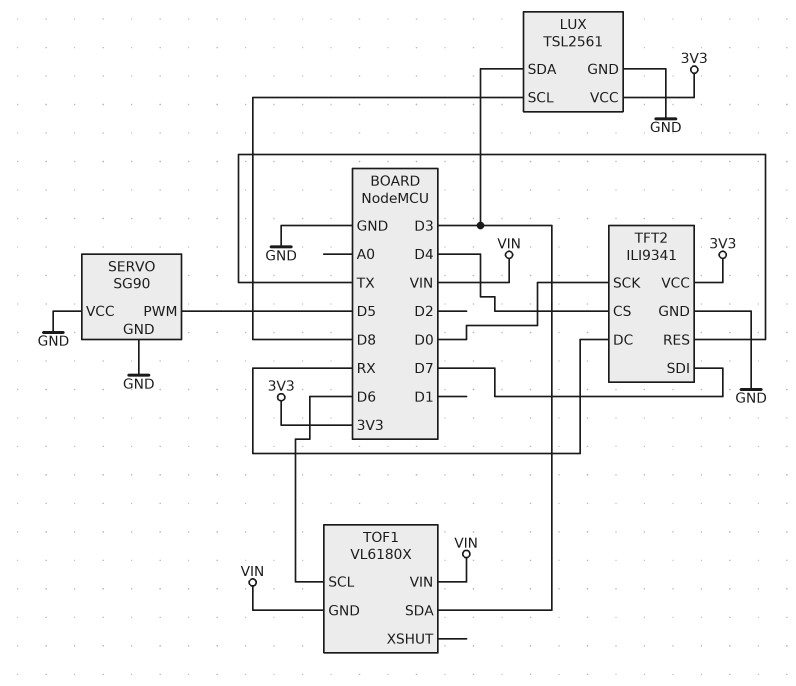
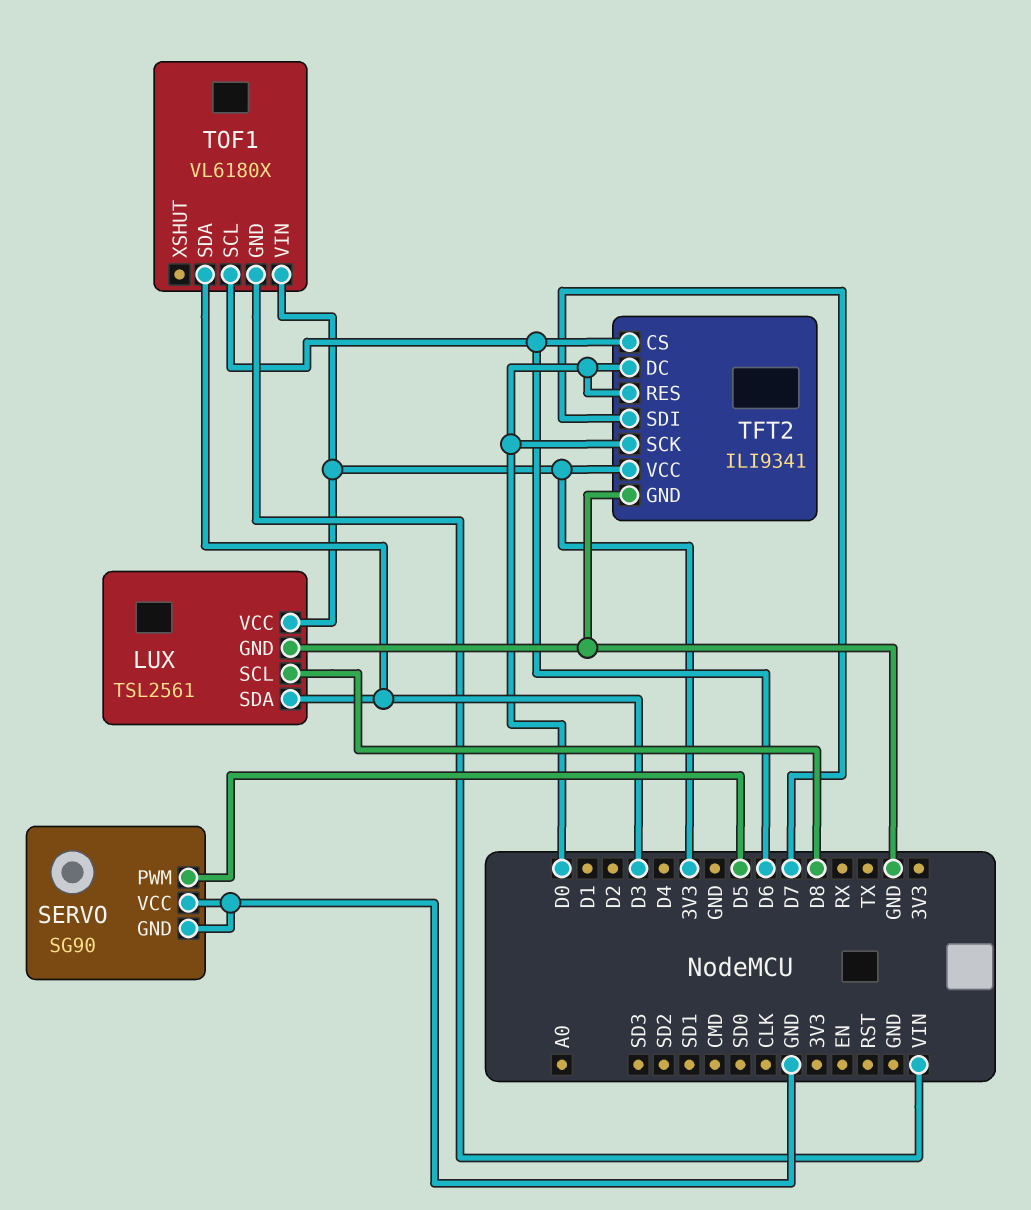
TFT2 pin CS: D4 -> D6
TFT2 pin DC: RX -> D0
TFT2 pin RES: TX -> D0
TOF1 pin VIN: VIN -> 3V3

